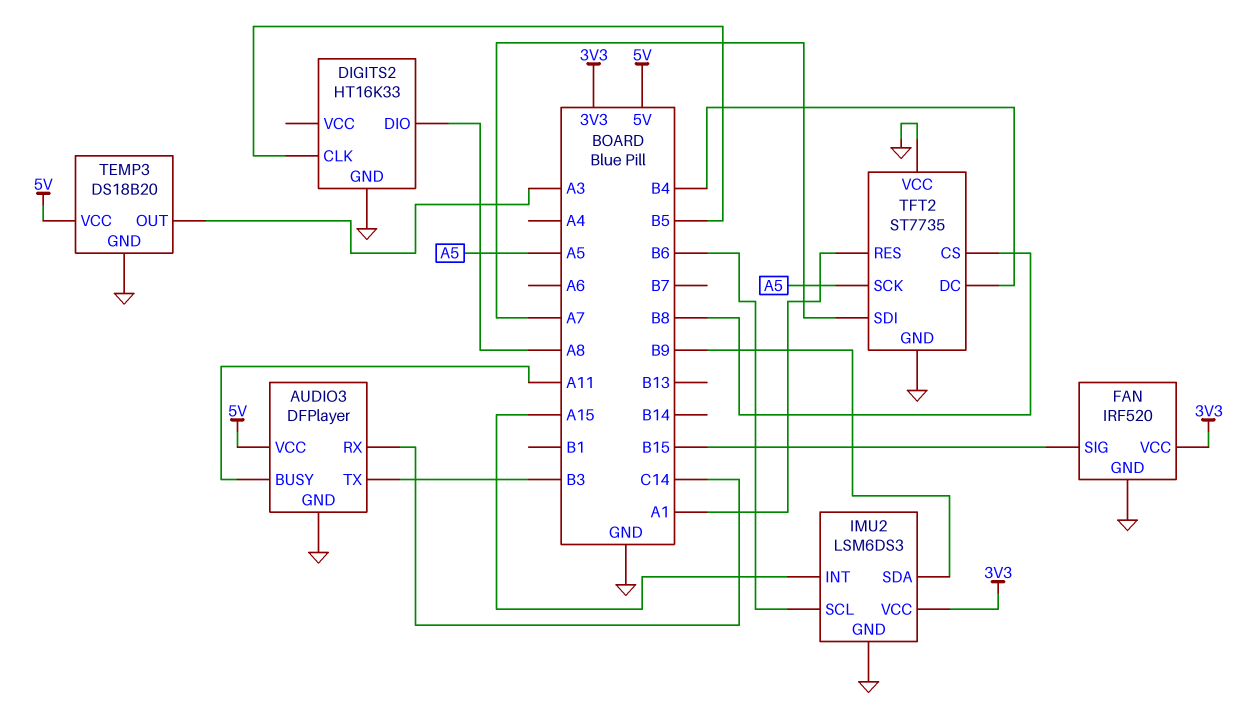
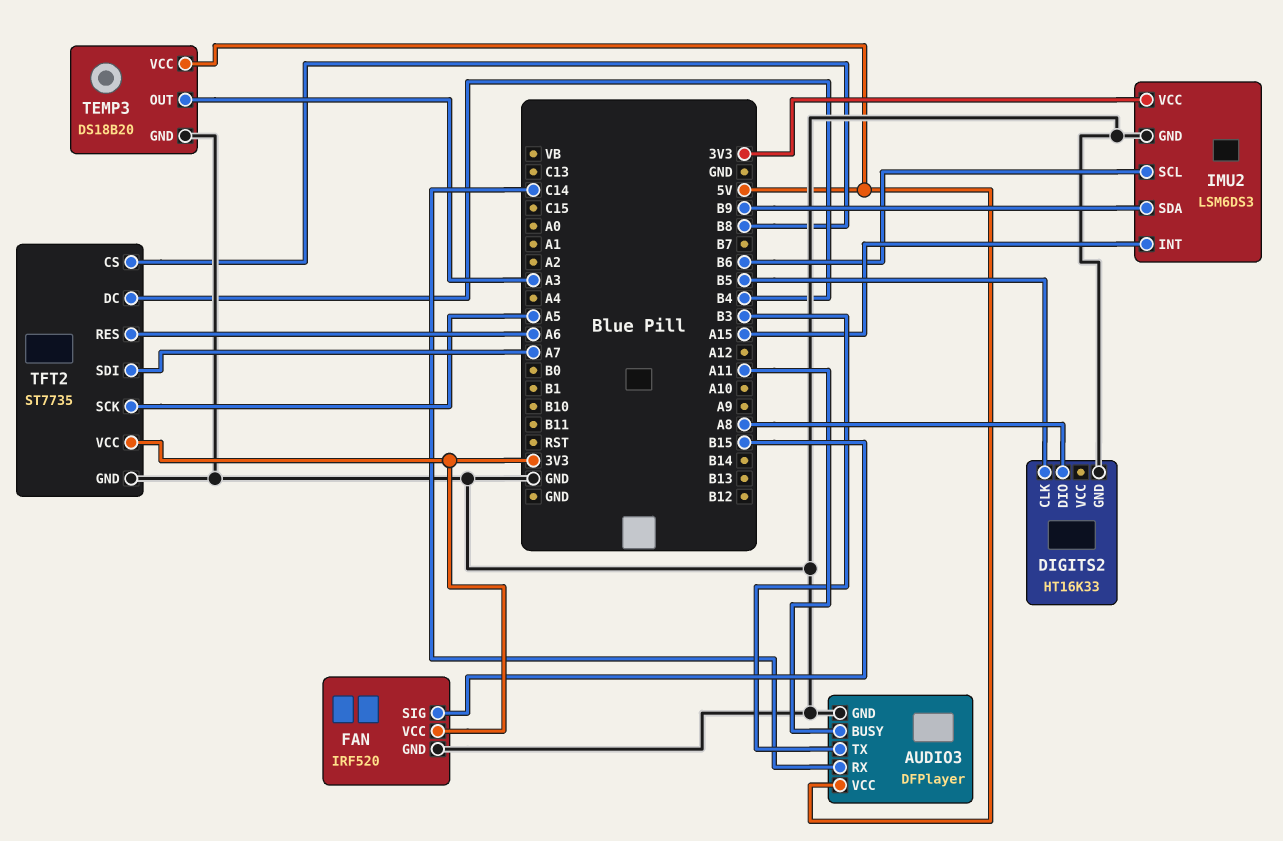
TFT2 pin RES: A1 -> A6
TFT2 pin VCC: GND -> 3V3

